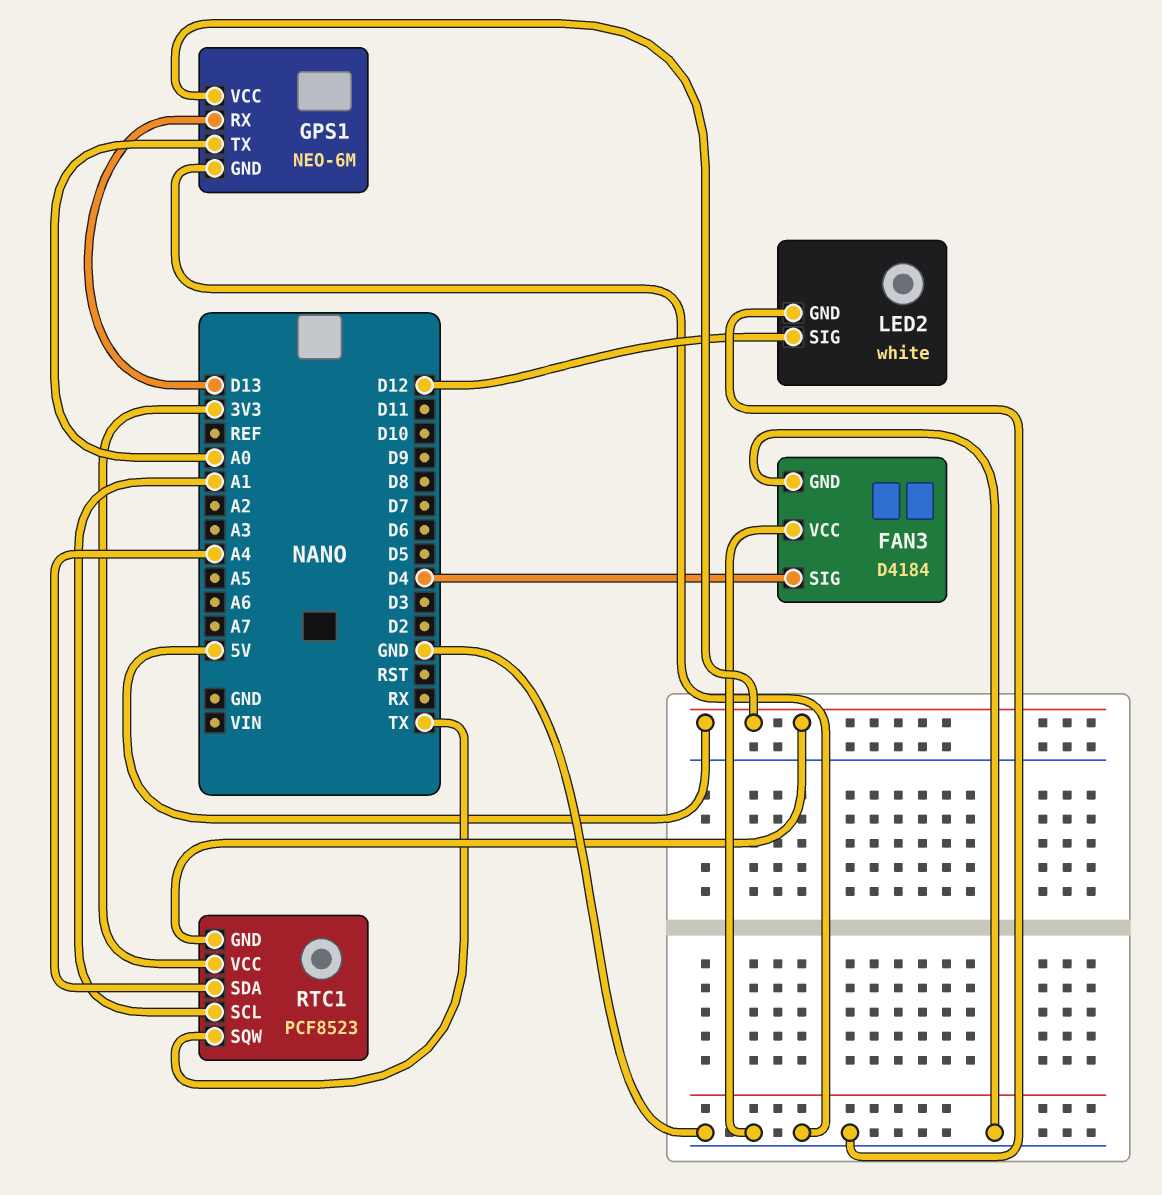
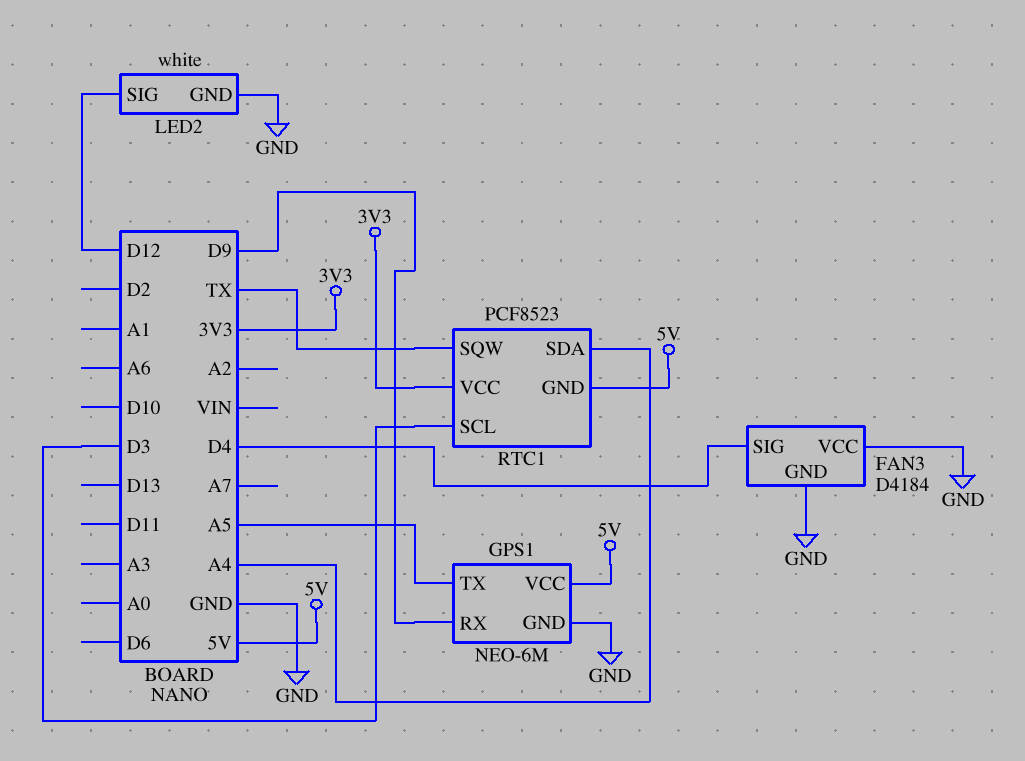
GPS1 pin RX: D13 -> D9
GPS1 pin TX: A0 -> A5
RTC1 pin SCL: A1 -> D3

